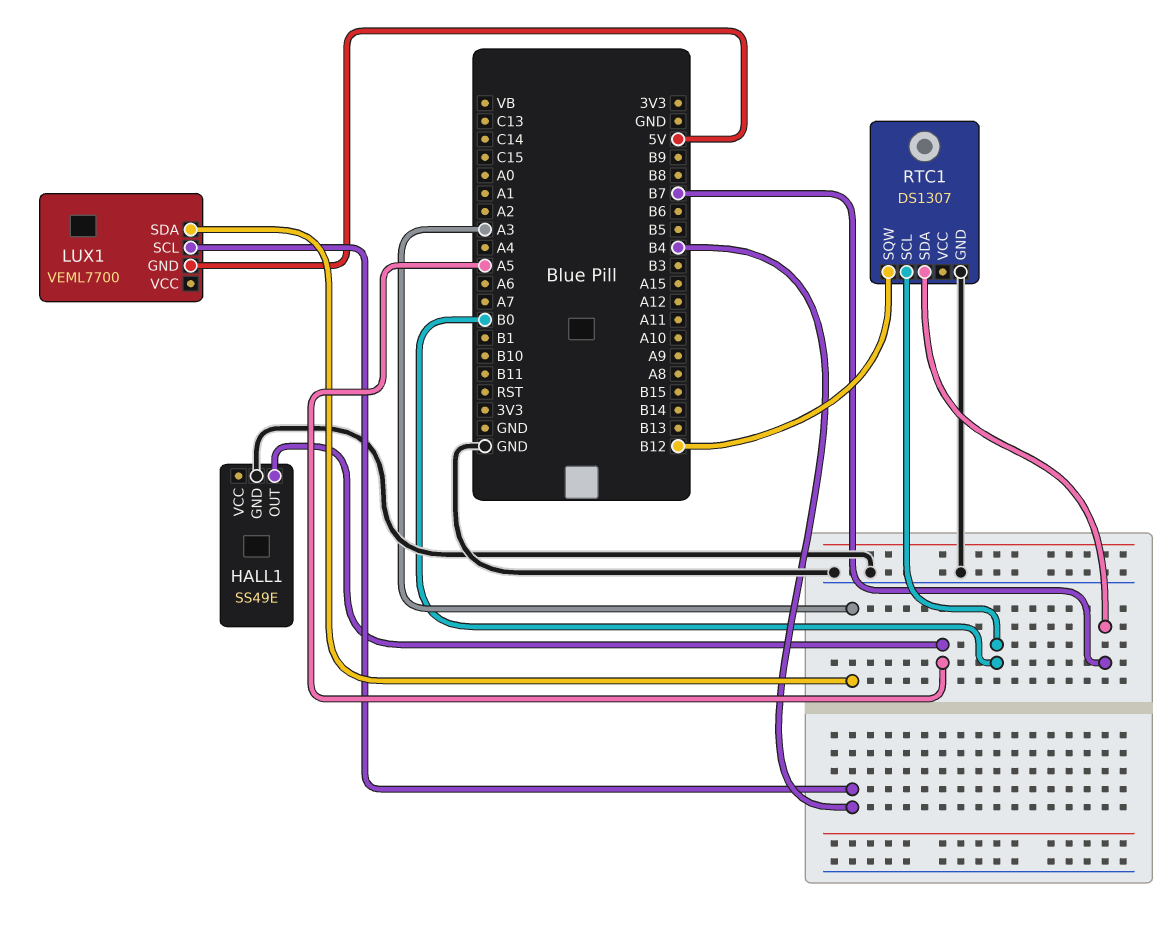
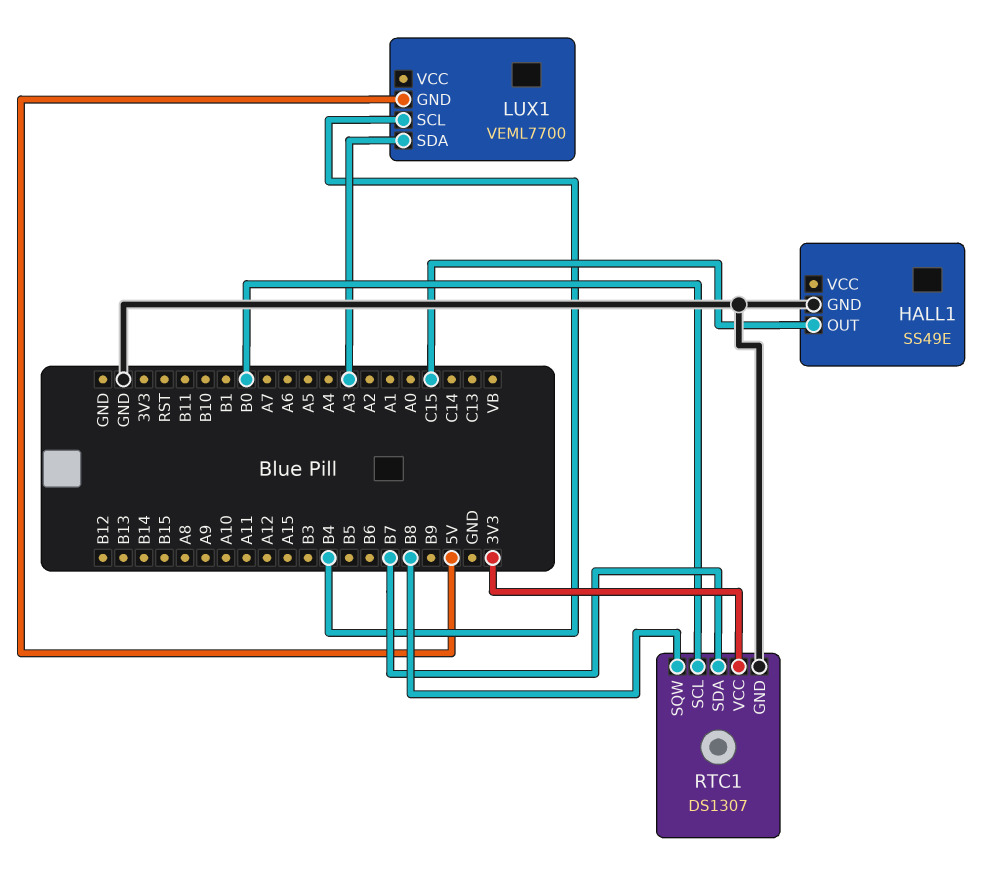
HALL1 pin OUT: A5 -> C15
RTC1 pin SQW: B12 -> B8
RTC1 pin VCC: none -> 3V3

